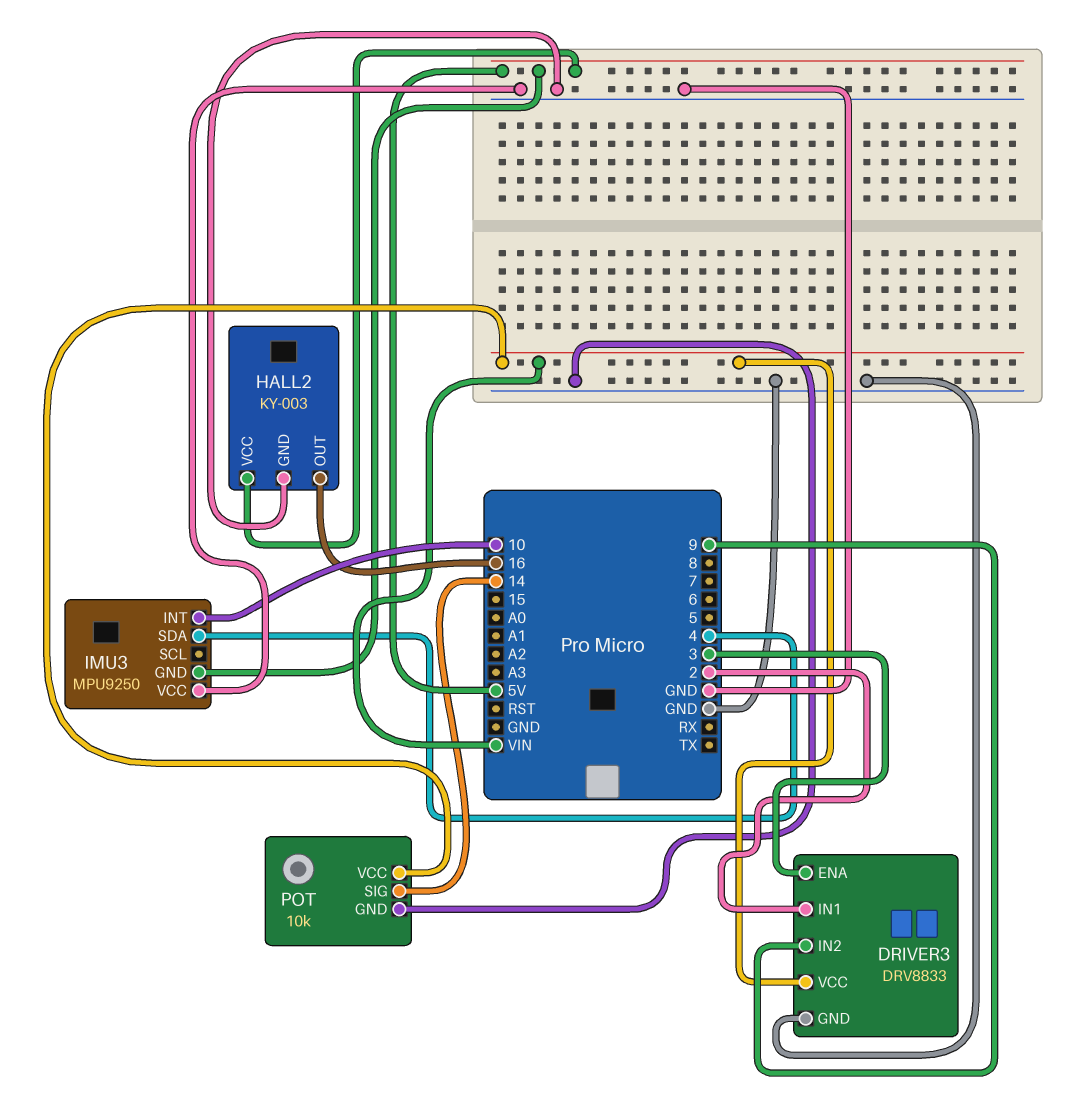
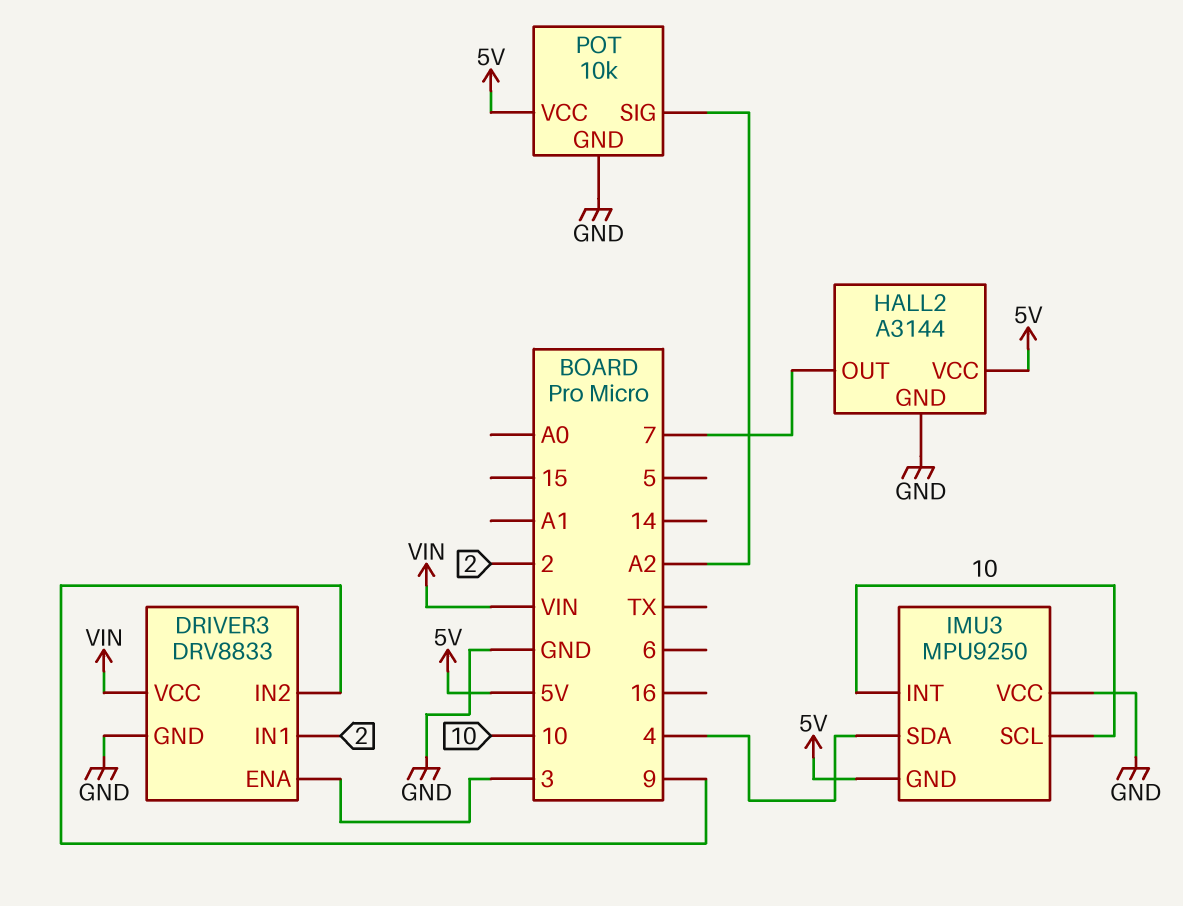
HALL2: KY-003 -> A3144
HALL2 pin OUT: 16 -> 7
IMU3 pin SCL: none -> 10
POT pin SIG: 14 -> A2
POT pin VCC: VIN -> 5V

